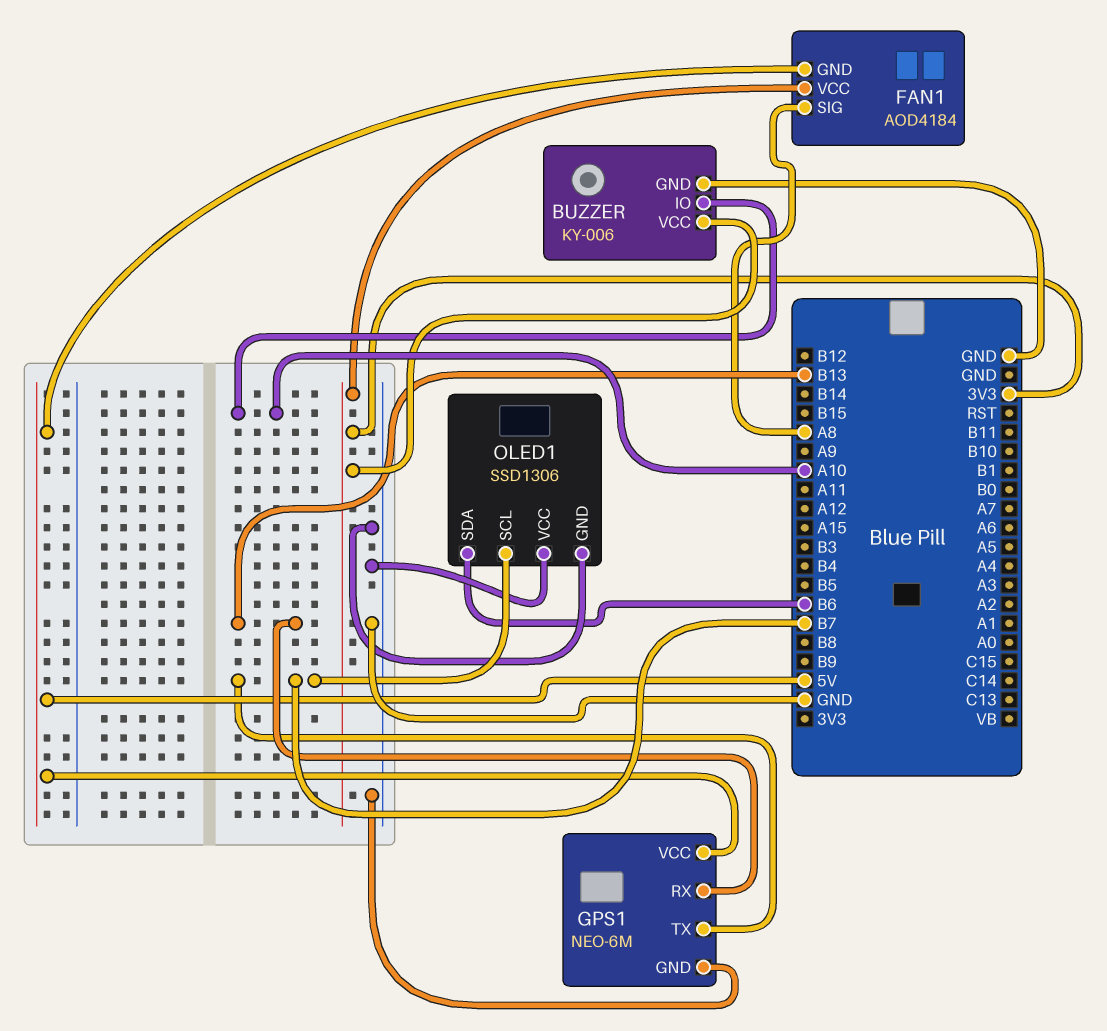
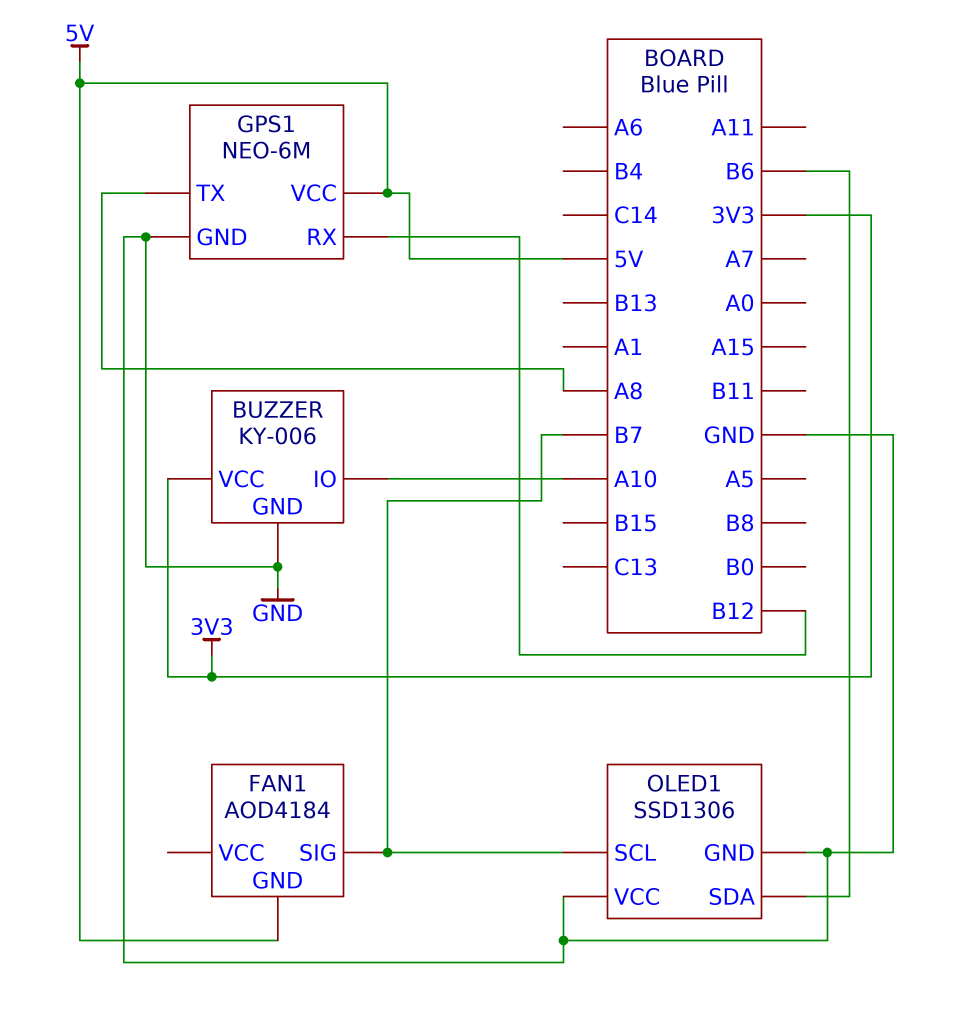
FAN1 pin SIG: A8 -> B7
FAN1 pin VCC: 3V3 -> none
GPS1 pin RX: B13 -> B12
GPS1 pin TX: B7 -> A8

